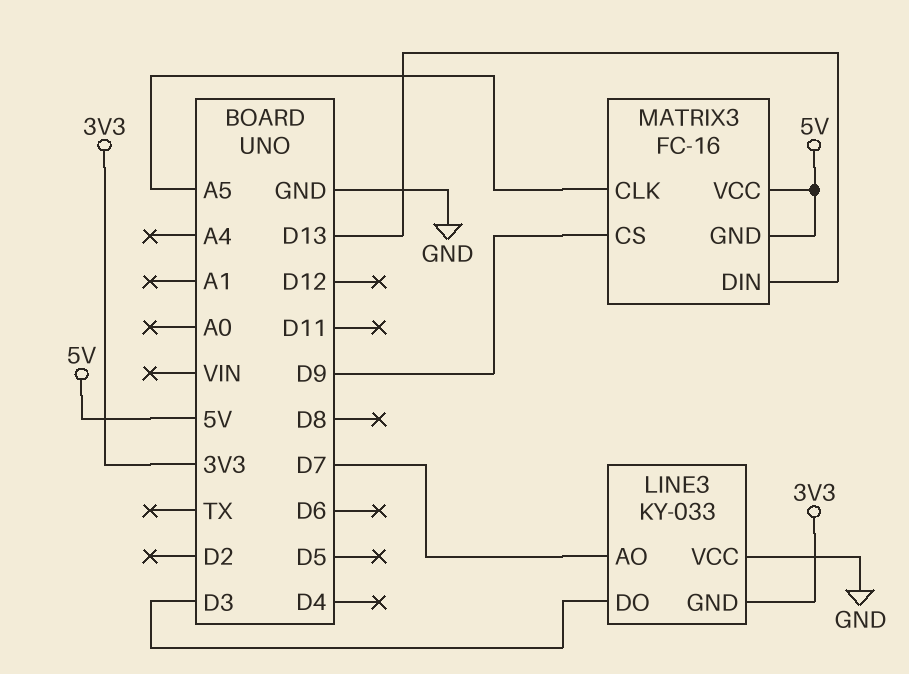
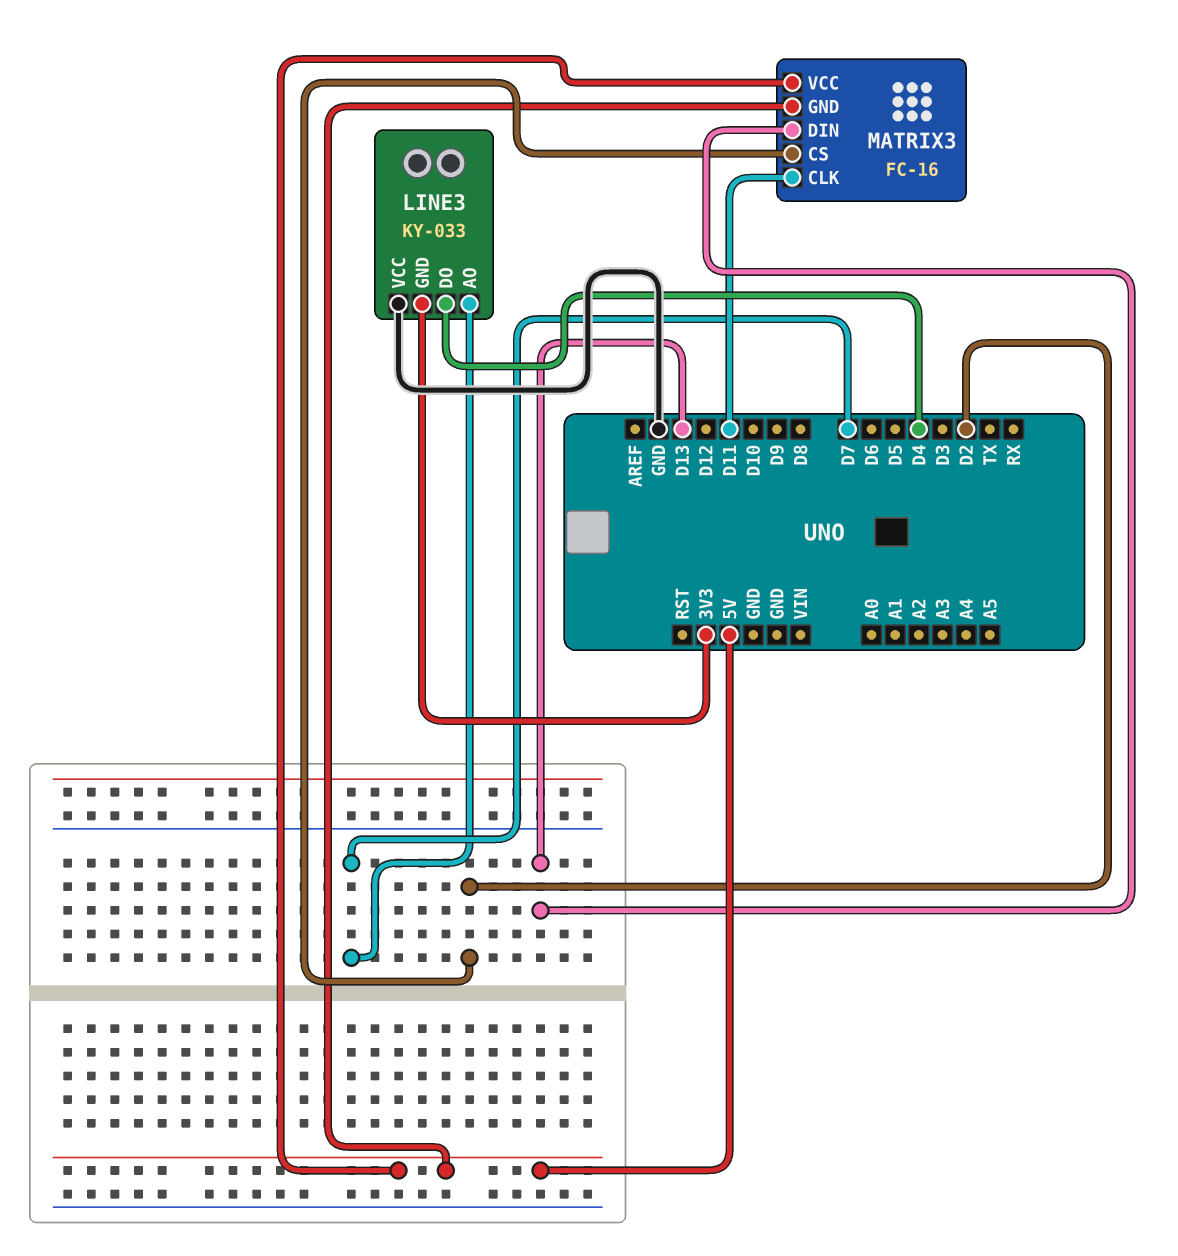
LINE3 pin DO: D3 -> D4
MATRIX3 pin CLK: A5 -> D11
MATRIX3 pin CS: D9 -> D2

